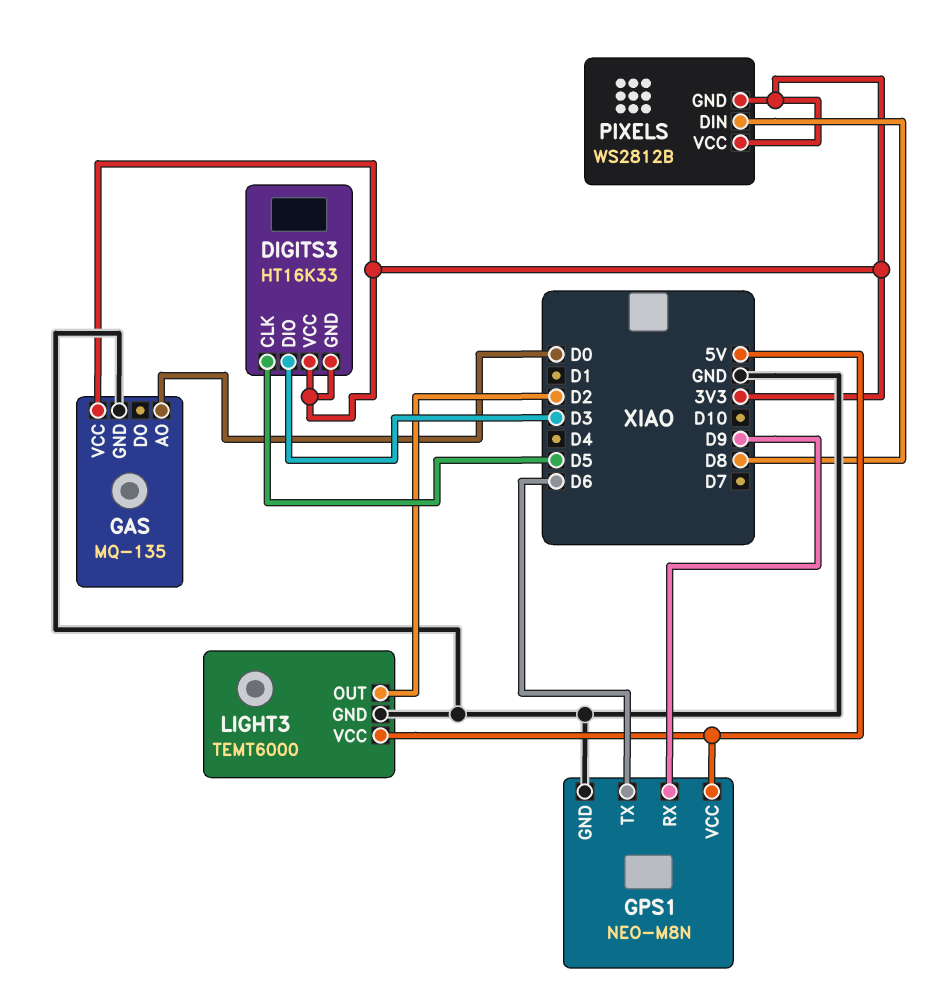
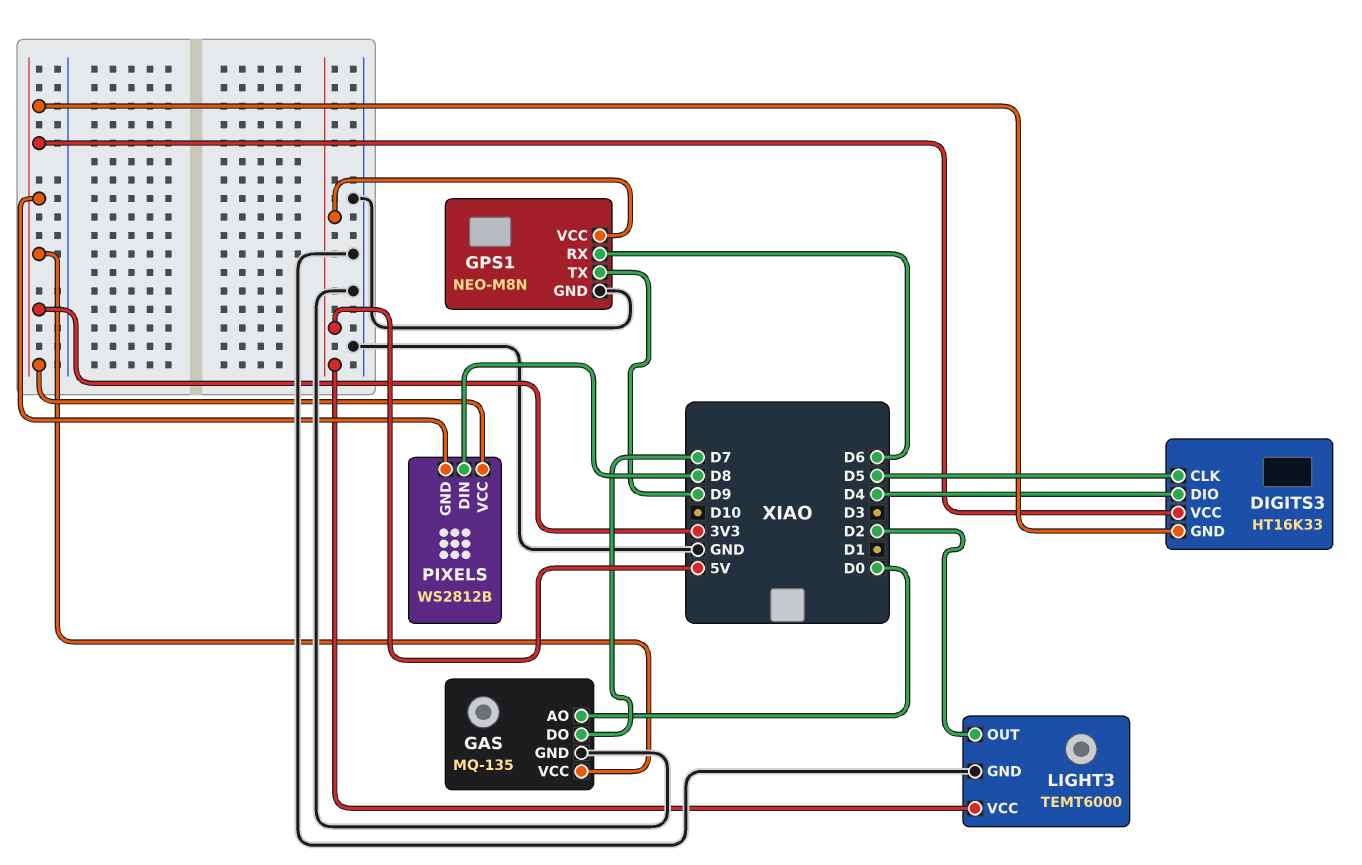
DIGITS3 pin DIO: D3 -> D4
GAS pin DO: none -> D7
GPS1 pin RX: D9 -> D6
GPS1 pin TX: D6 -> D9

